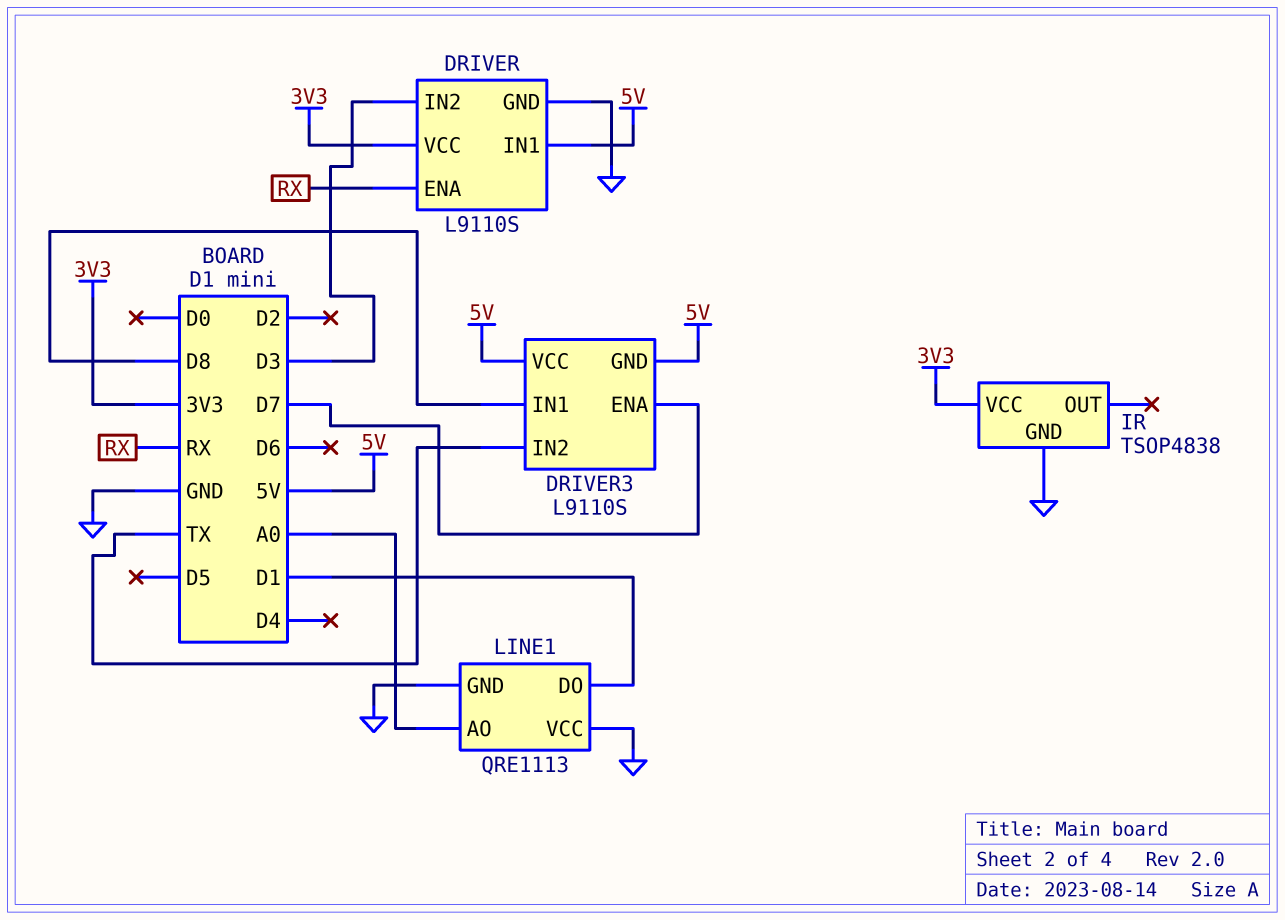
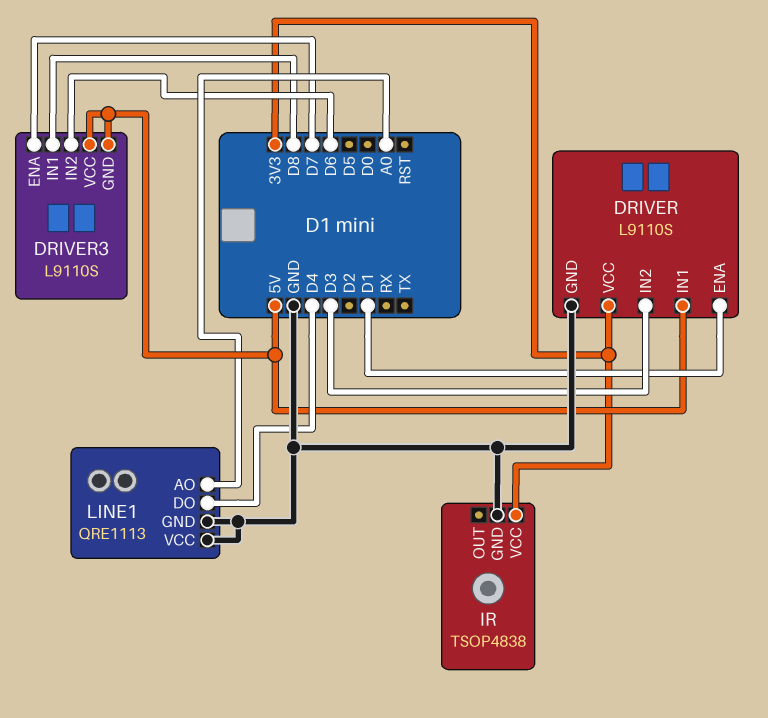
DRIVER pin ENA: RX -> D1
DRIVER3 pin IN2: TX -> D6
LINE1 pin DO: D1 -> D4

